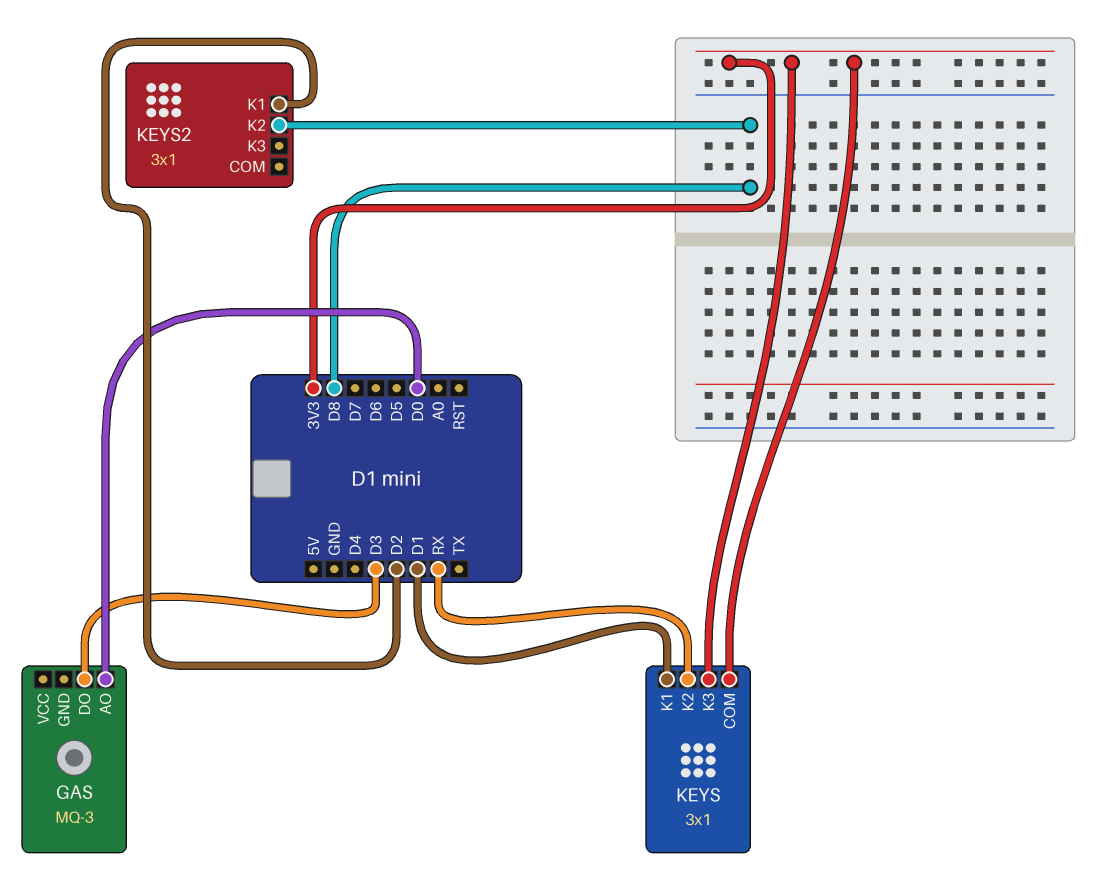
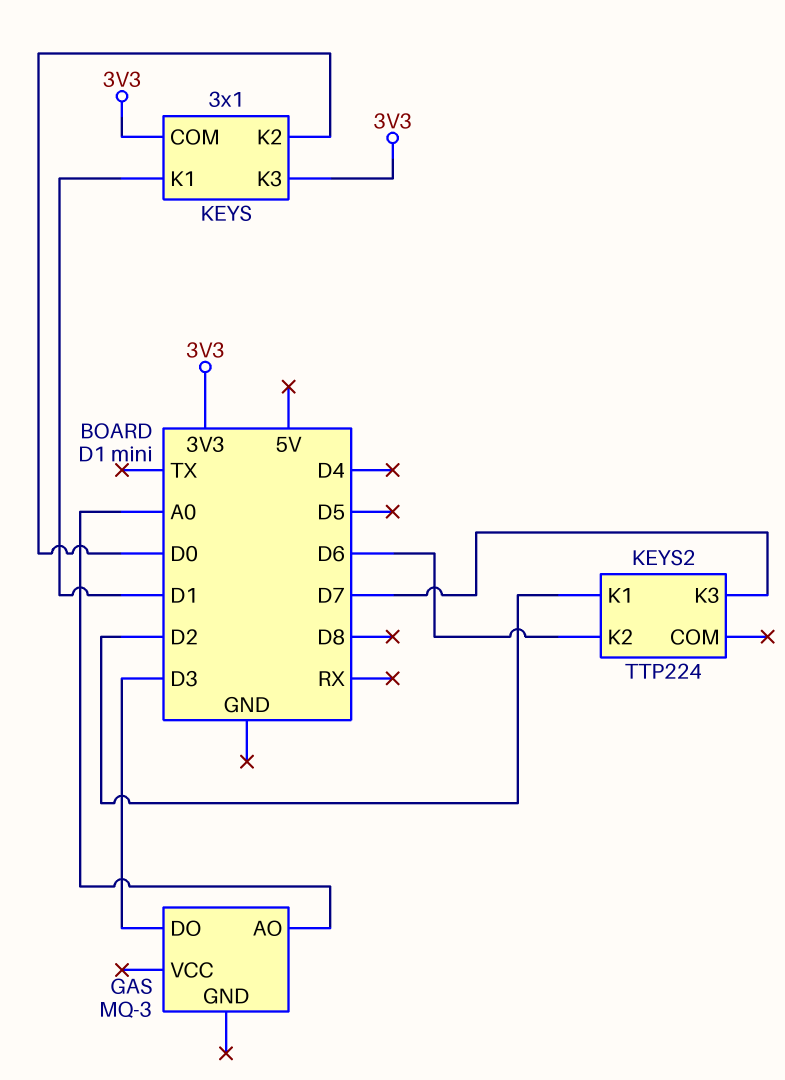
GAS pin AO: D0 -> A0
KEYS pin K2: RX -> D0
KEYS2: 3x1 -> TTP224
KEYS2 pin K2: D8 -> D6
KEYS2 pin K3: none -> D7

